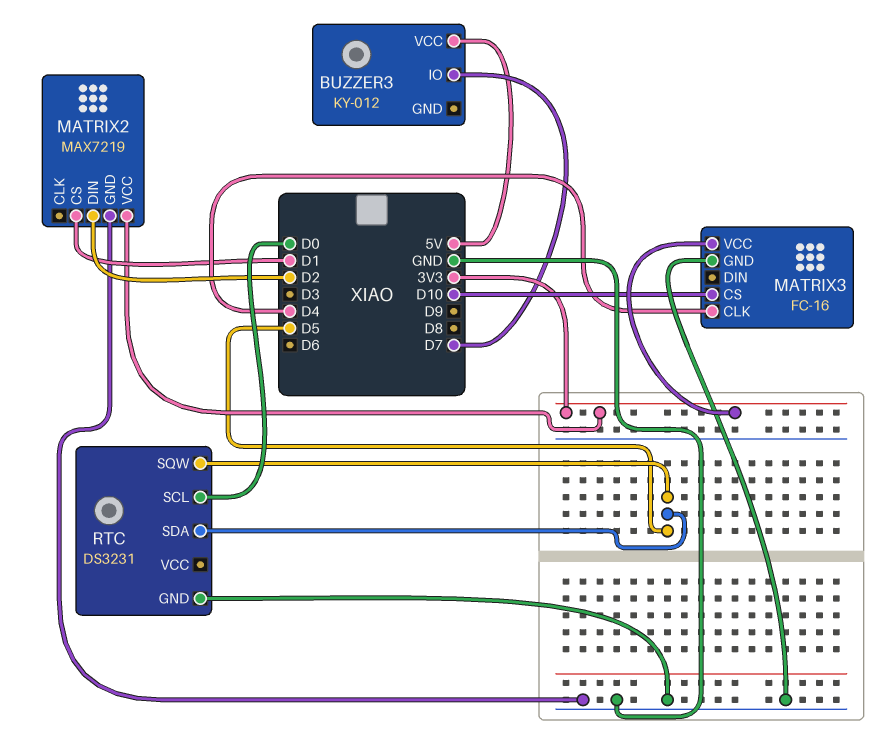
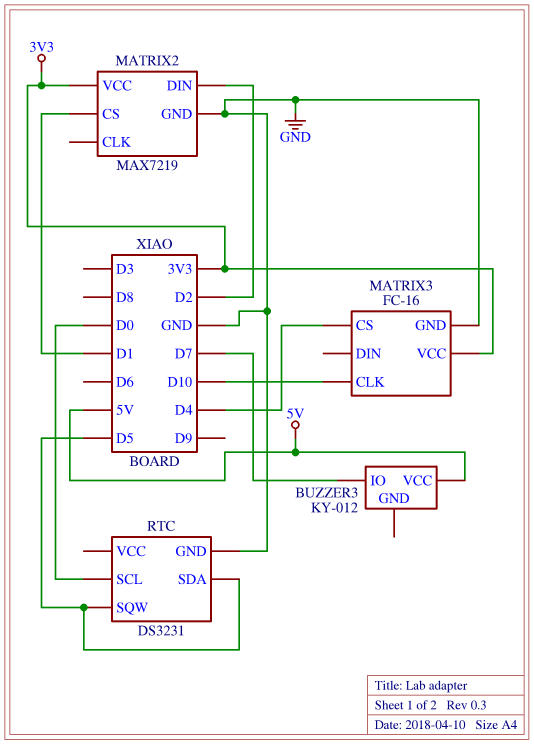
MATRIX3 pin CLK: D4 -> D10
MATRIX3 pin CS: D10 -> D4

